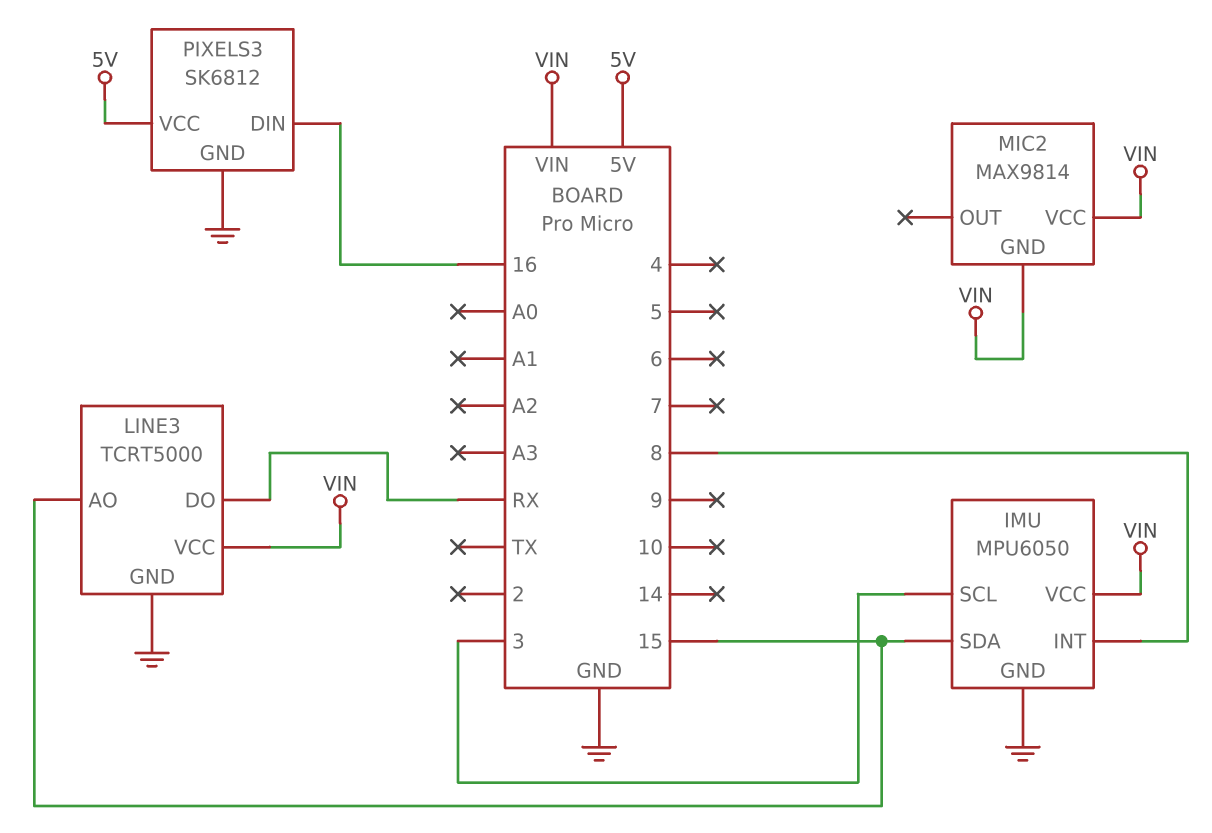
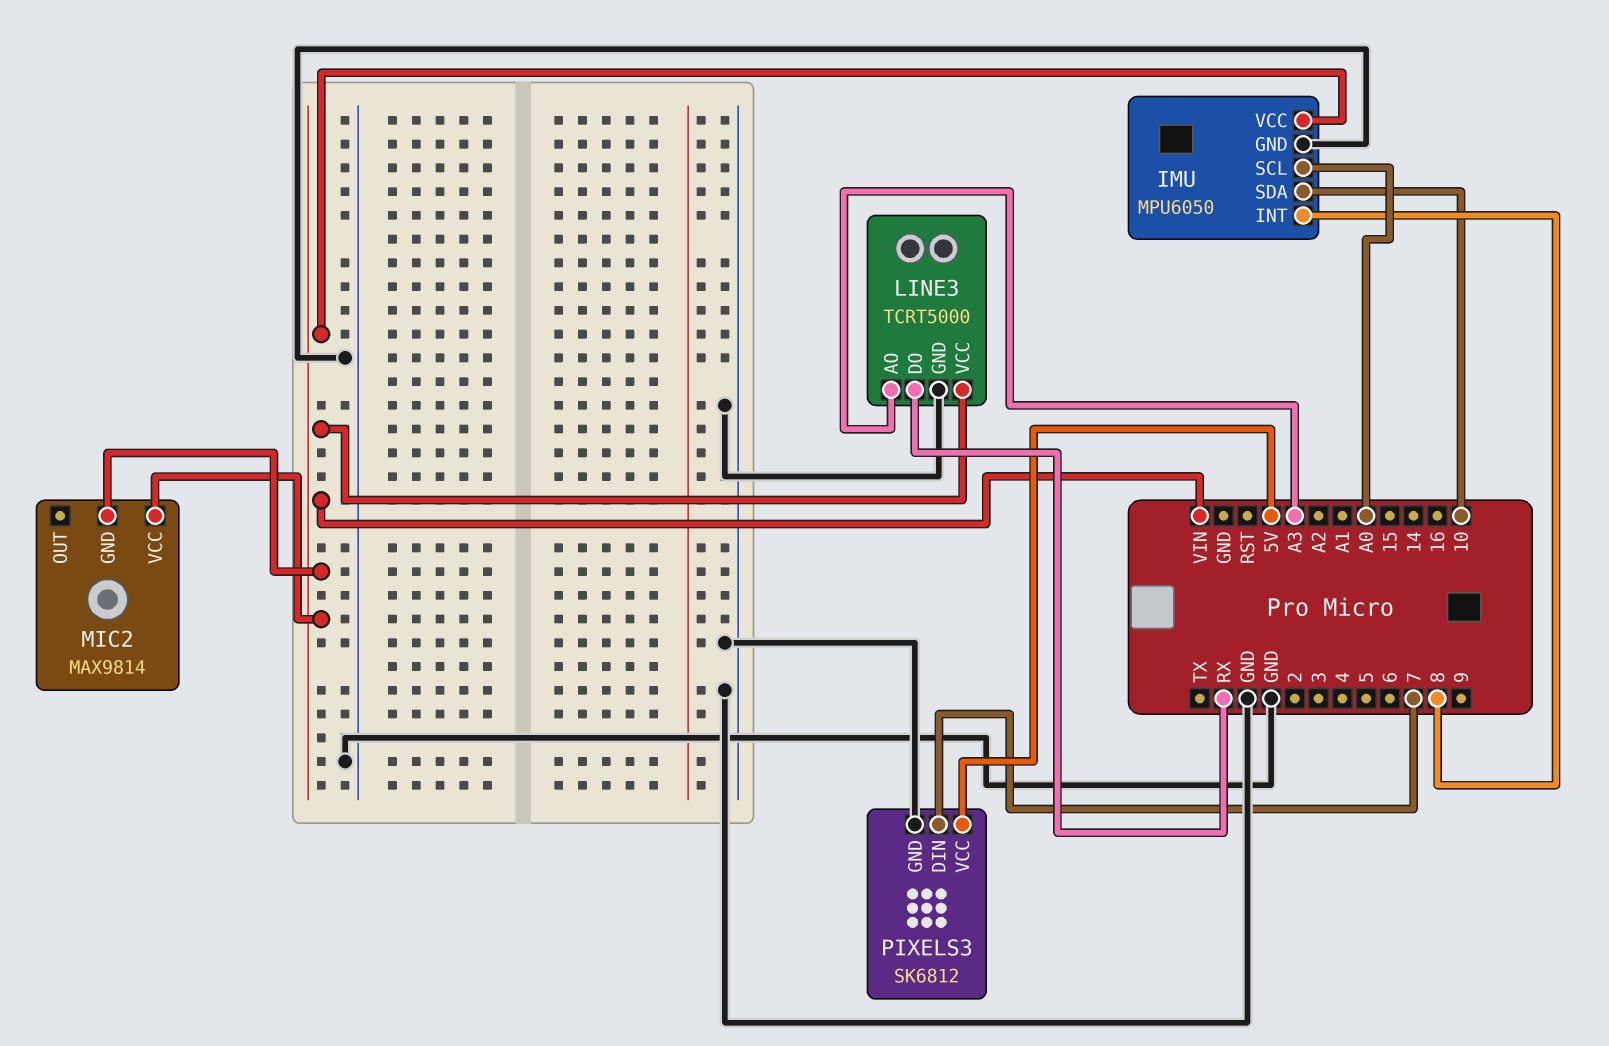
IMU pin SCL: 3 -> A0
IMU pin SDA: 15 -> 10
LINE3 pin AO: 15 -> A3
PIXELS3 pin DIN: 16 -> 7

